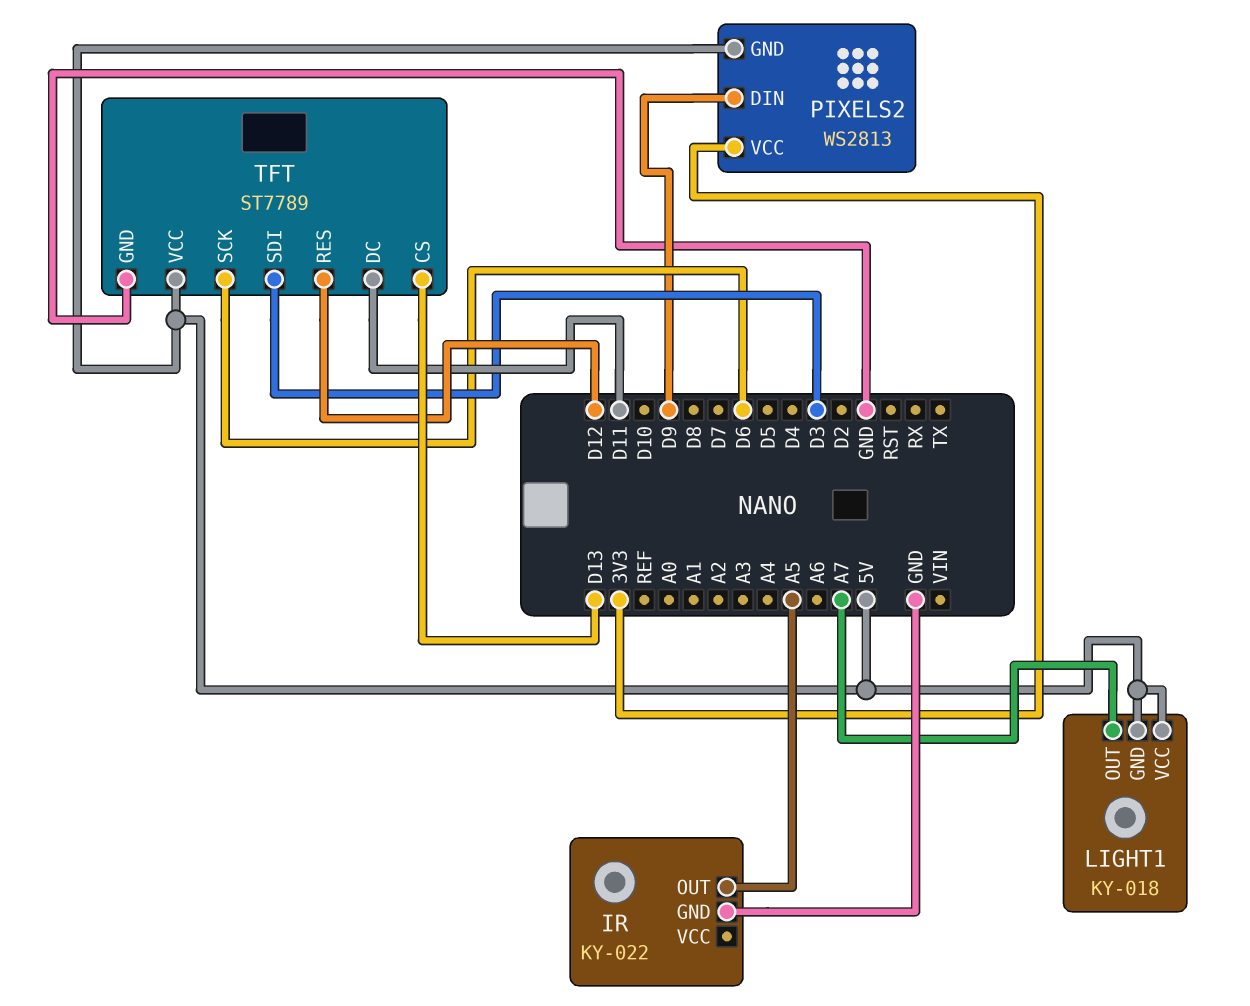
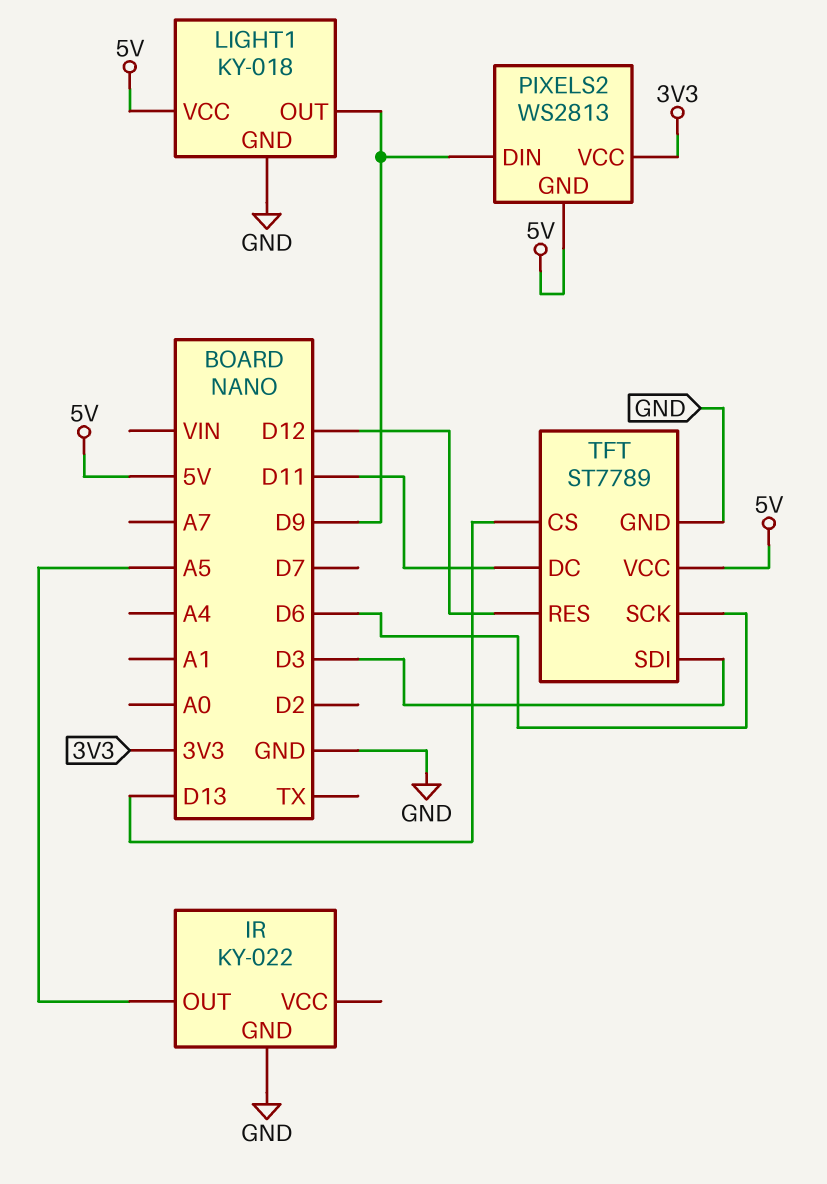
LIGHT1 pin GND: 5V -> GND
LIGHT1 pin OUT: A7 -> D9

